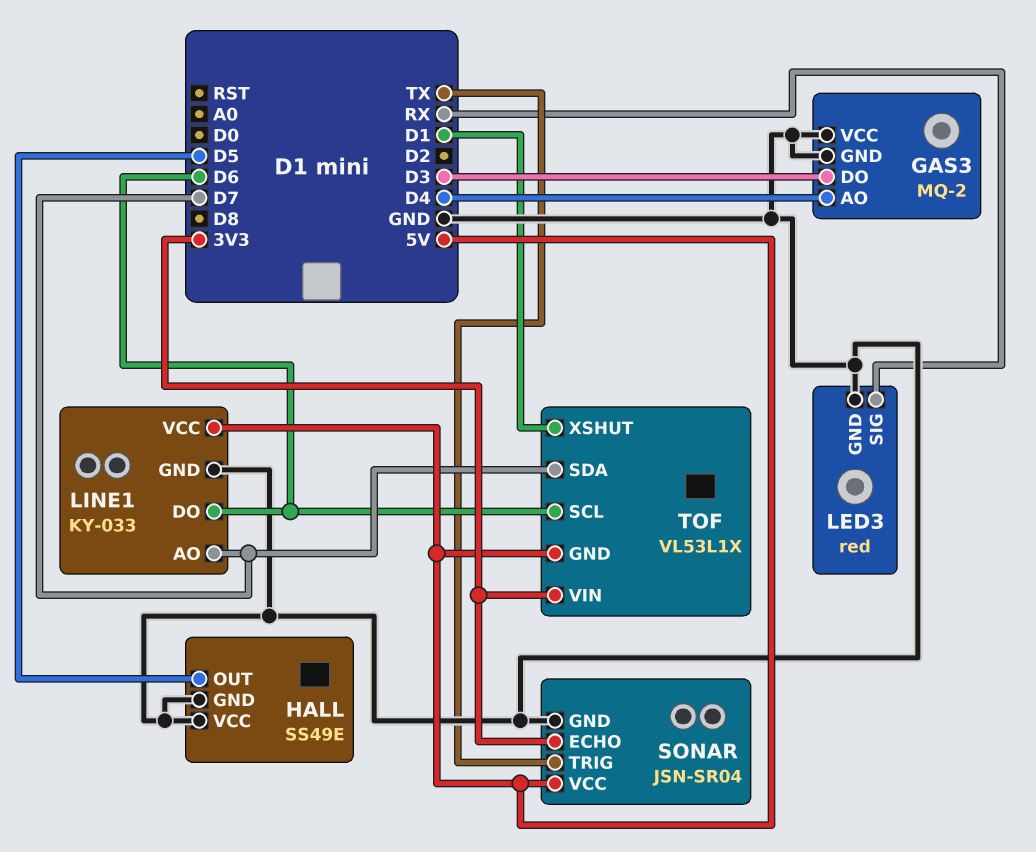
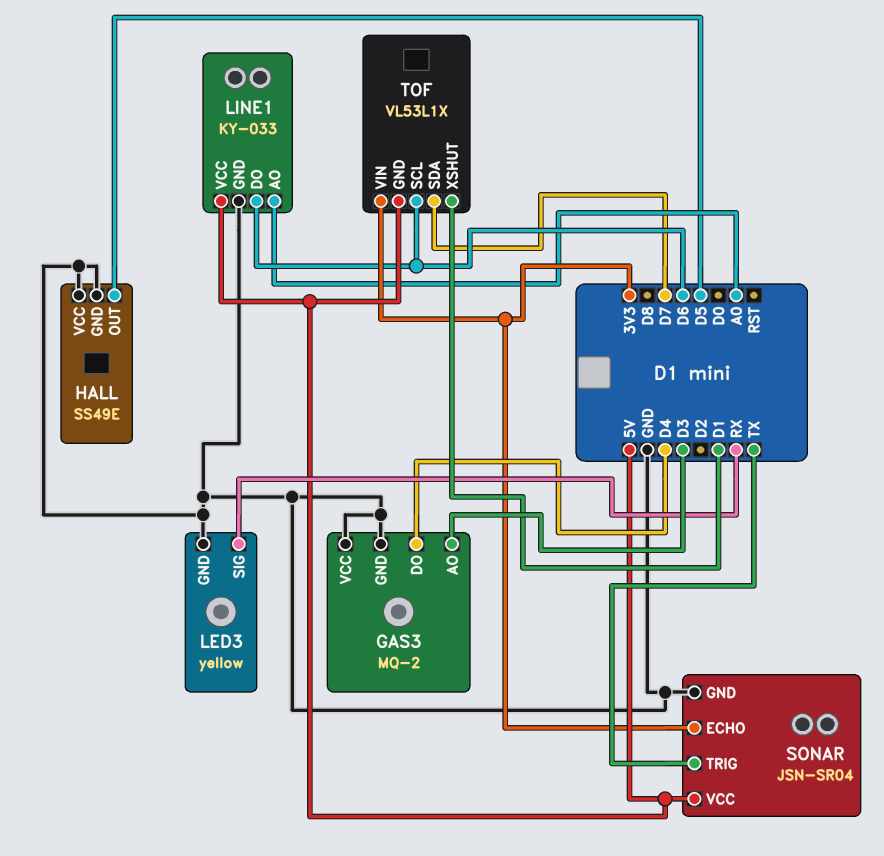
GAS3 pin AO: D4 -> D3
GAS3 pin DO: D3 -> D4
LED3: red -> yellow
LINE1 pin AO: D7 -> A0

